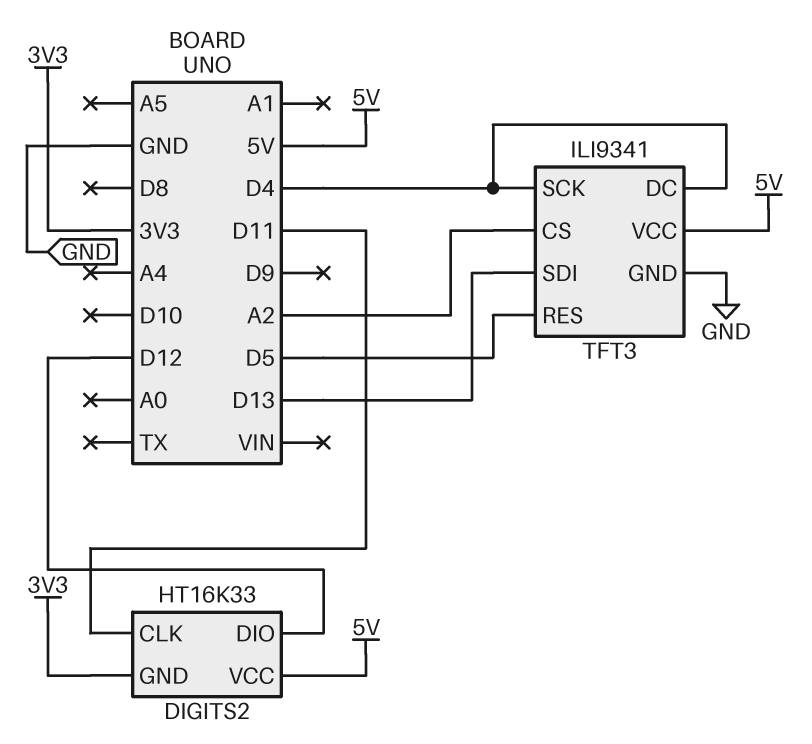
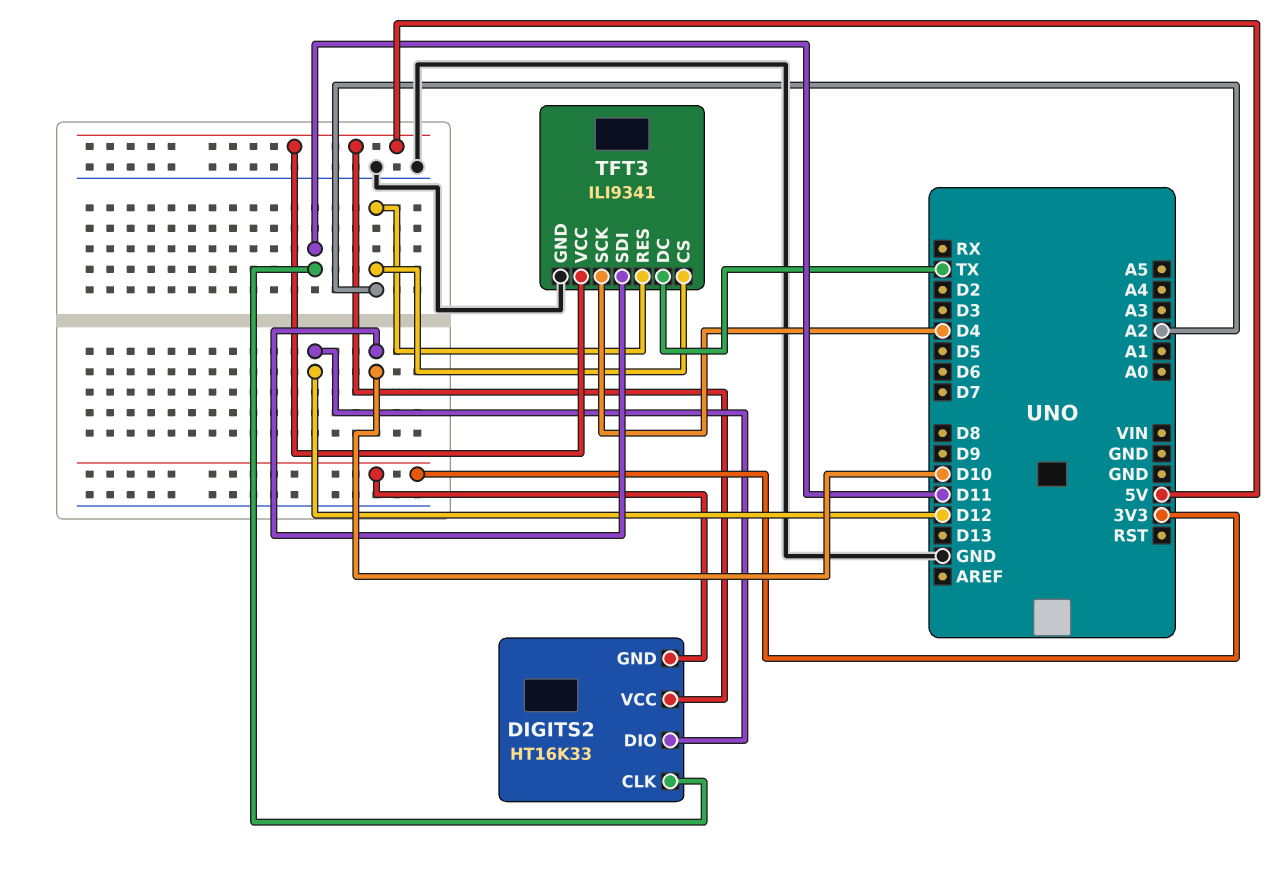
TFT3 pin DC: D4 -> TX
TFT3 pin RES: D5 -> A2
TFT3 pin SDI: D13 -> D10

